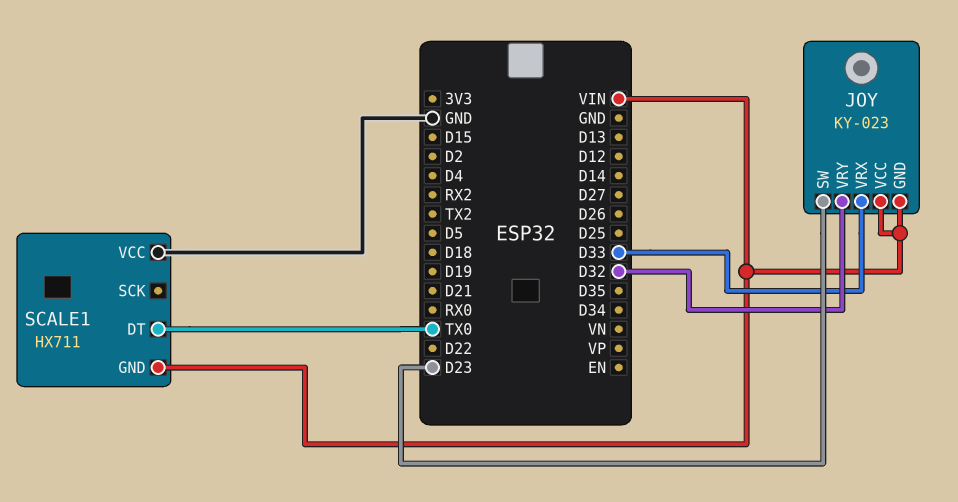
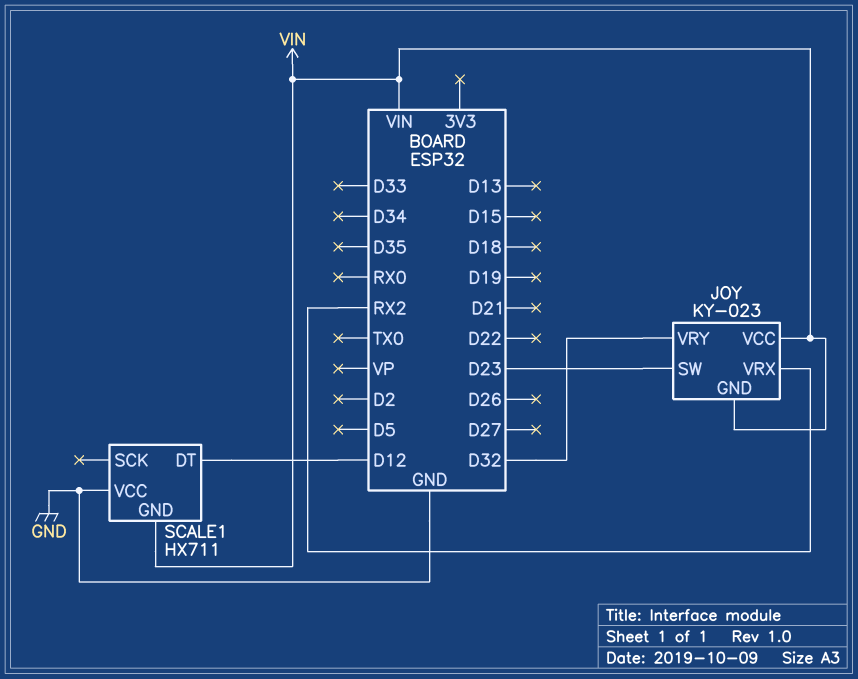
JOY pin VRX: D33 -> RX2
SCALE1 pin DT: TX0 -> D12

